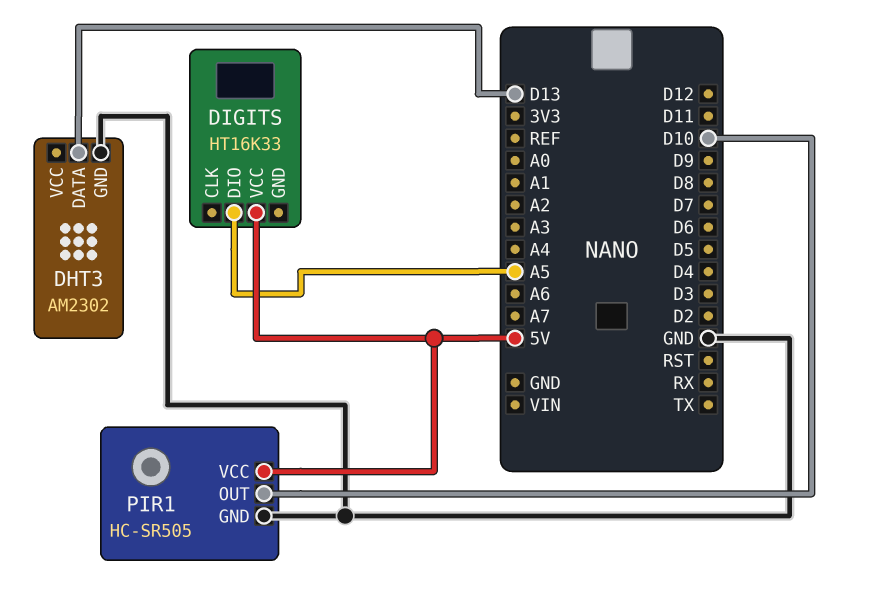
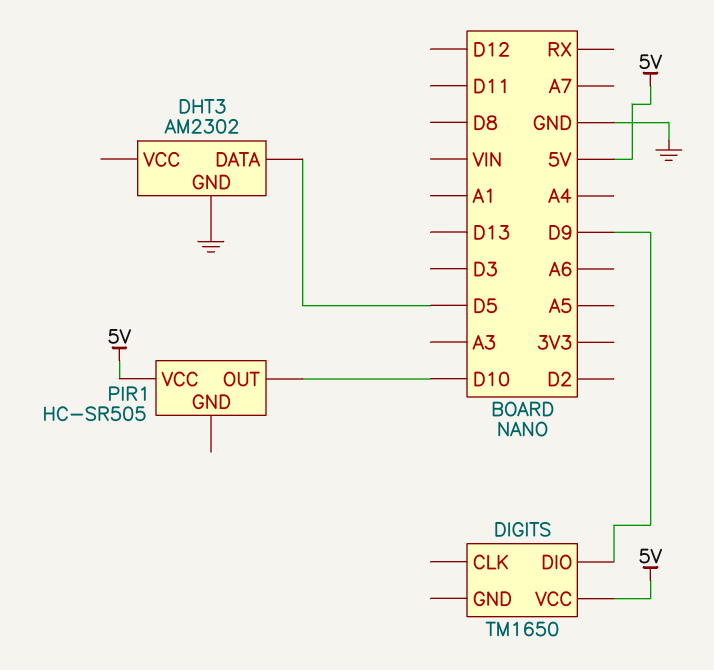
DHT3 pin DATA: D13 -> D5
DIGITS: HT16K33 -> TM1650
DIGITS pin DIO: A5 -> D9
PIR1 pin GND: GND -> none

